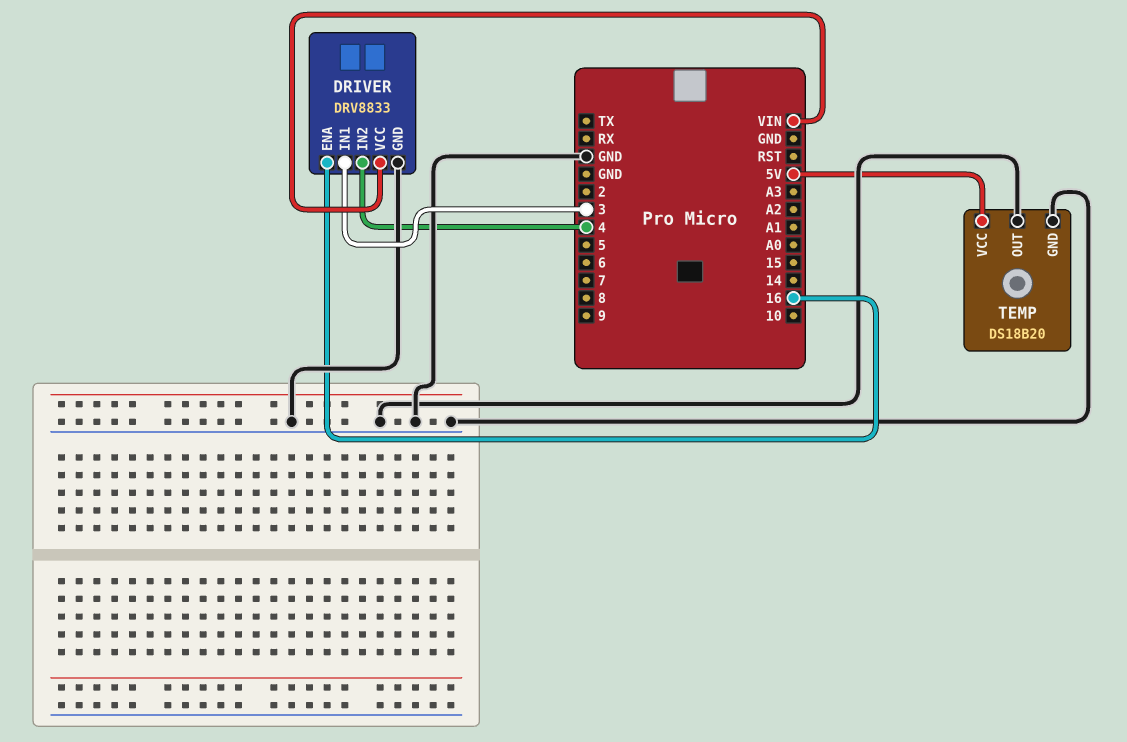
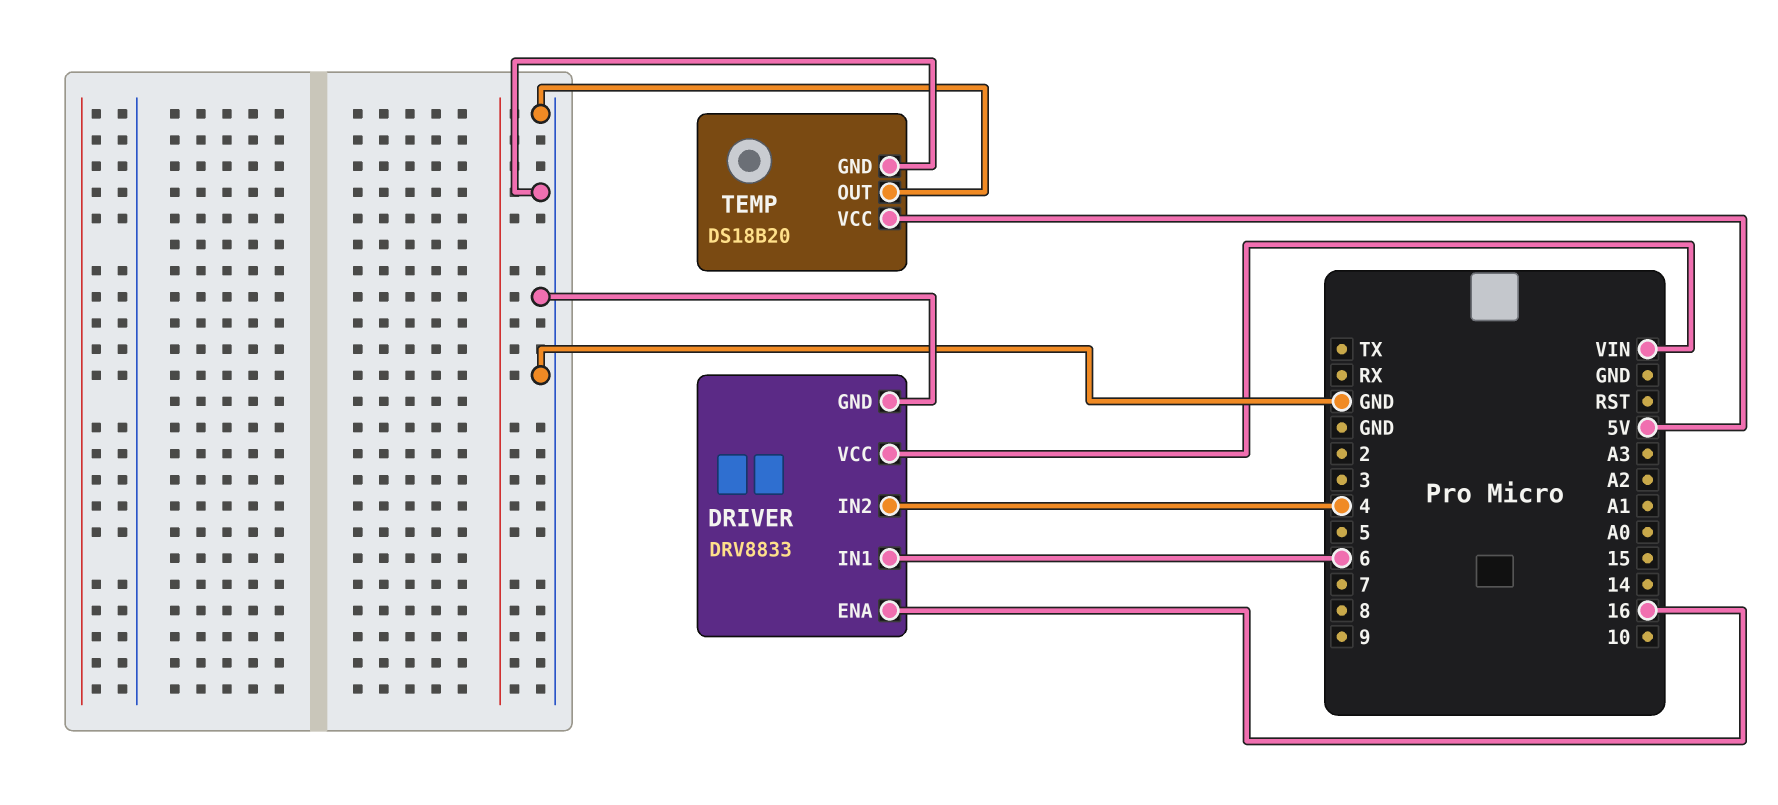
DRIVER pin IN1: 3 -> 6

